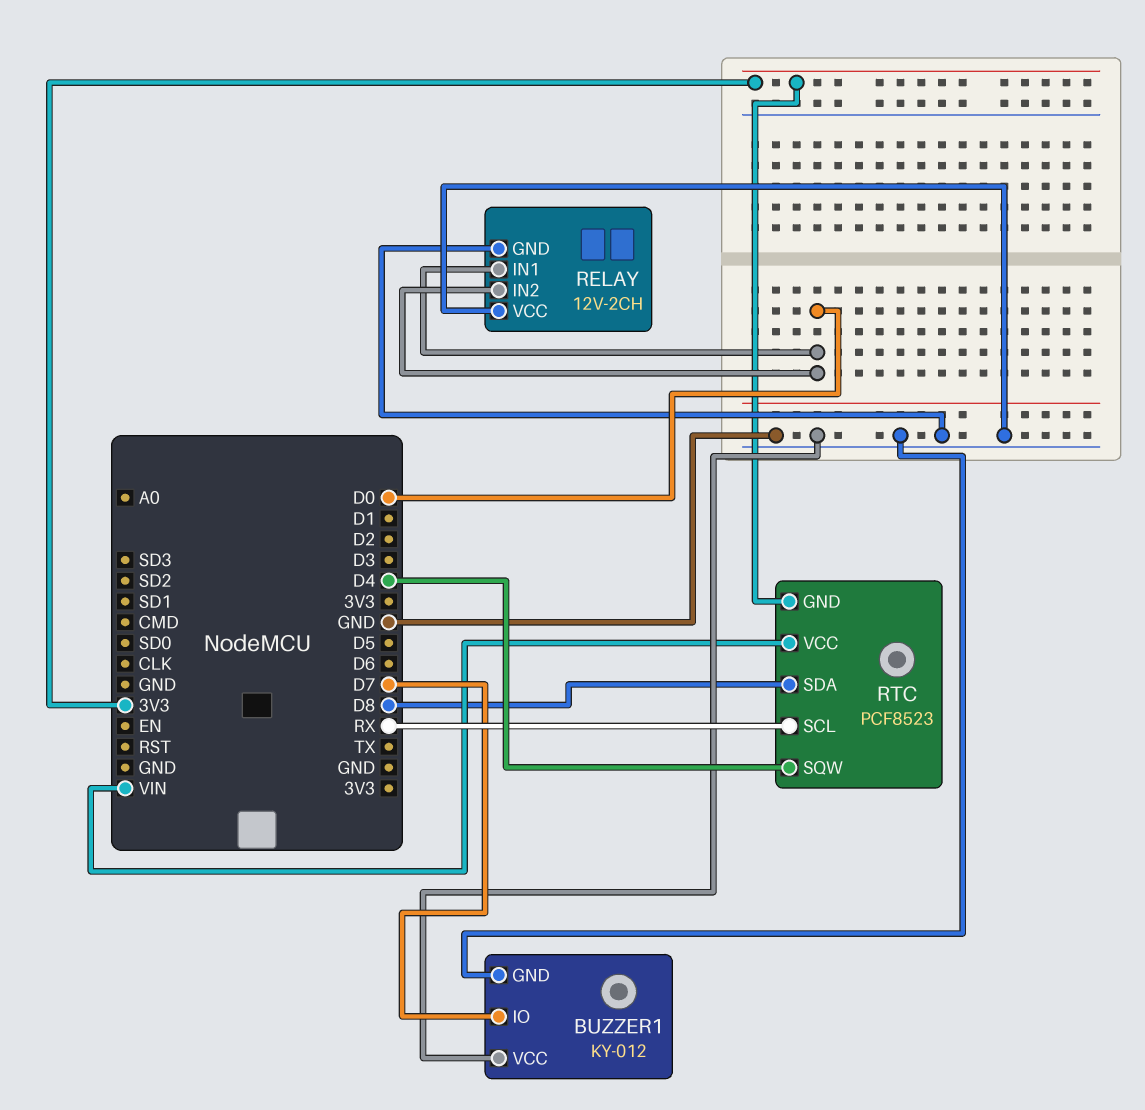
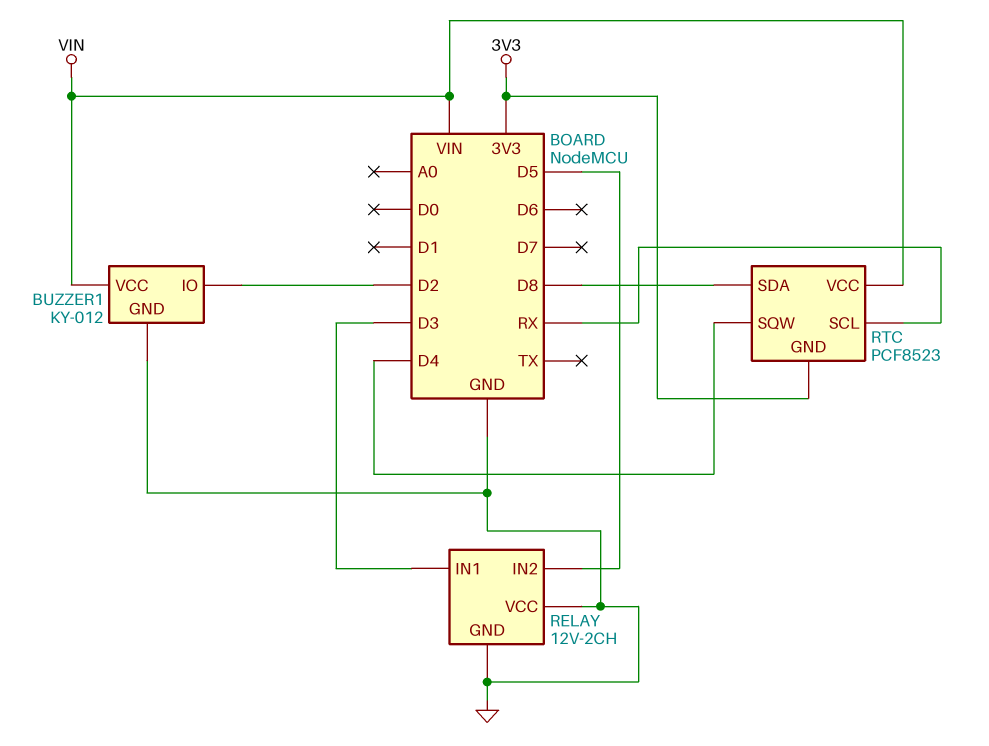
BUZZER1 pin IO: D7 -> D2
BUZZER1 pin VCC: GND -> VIN
RELAY pin IN1: D0 -> D3
RELAY pin IN2: D0 -> D5

